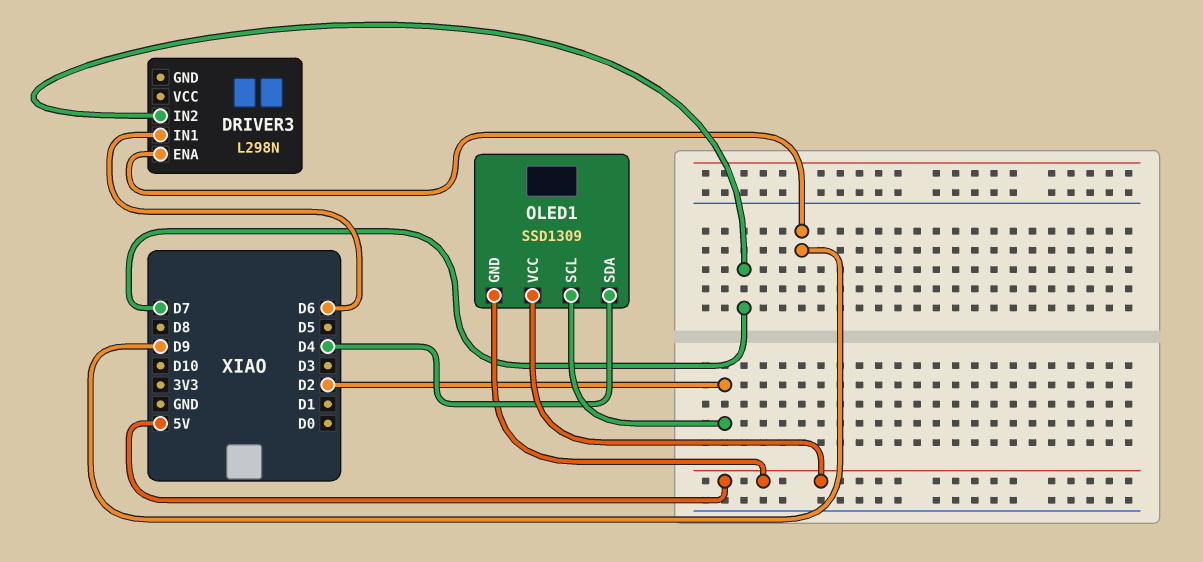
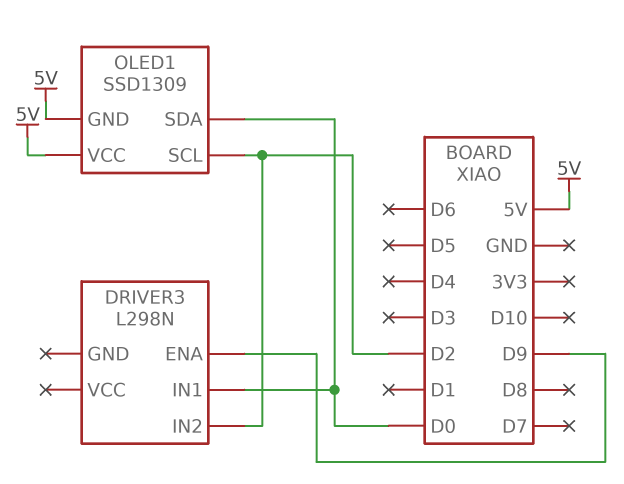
DRIVER3 pin IN1: D6 -> D0
DRIVER3 pin IN2: D7 -> D2
OLED1 pin SDA: D4 -> D0

